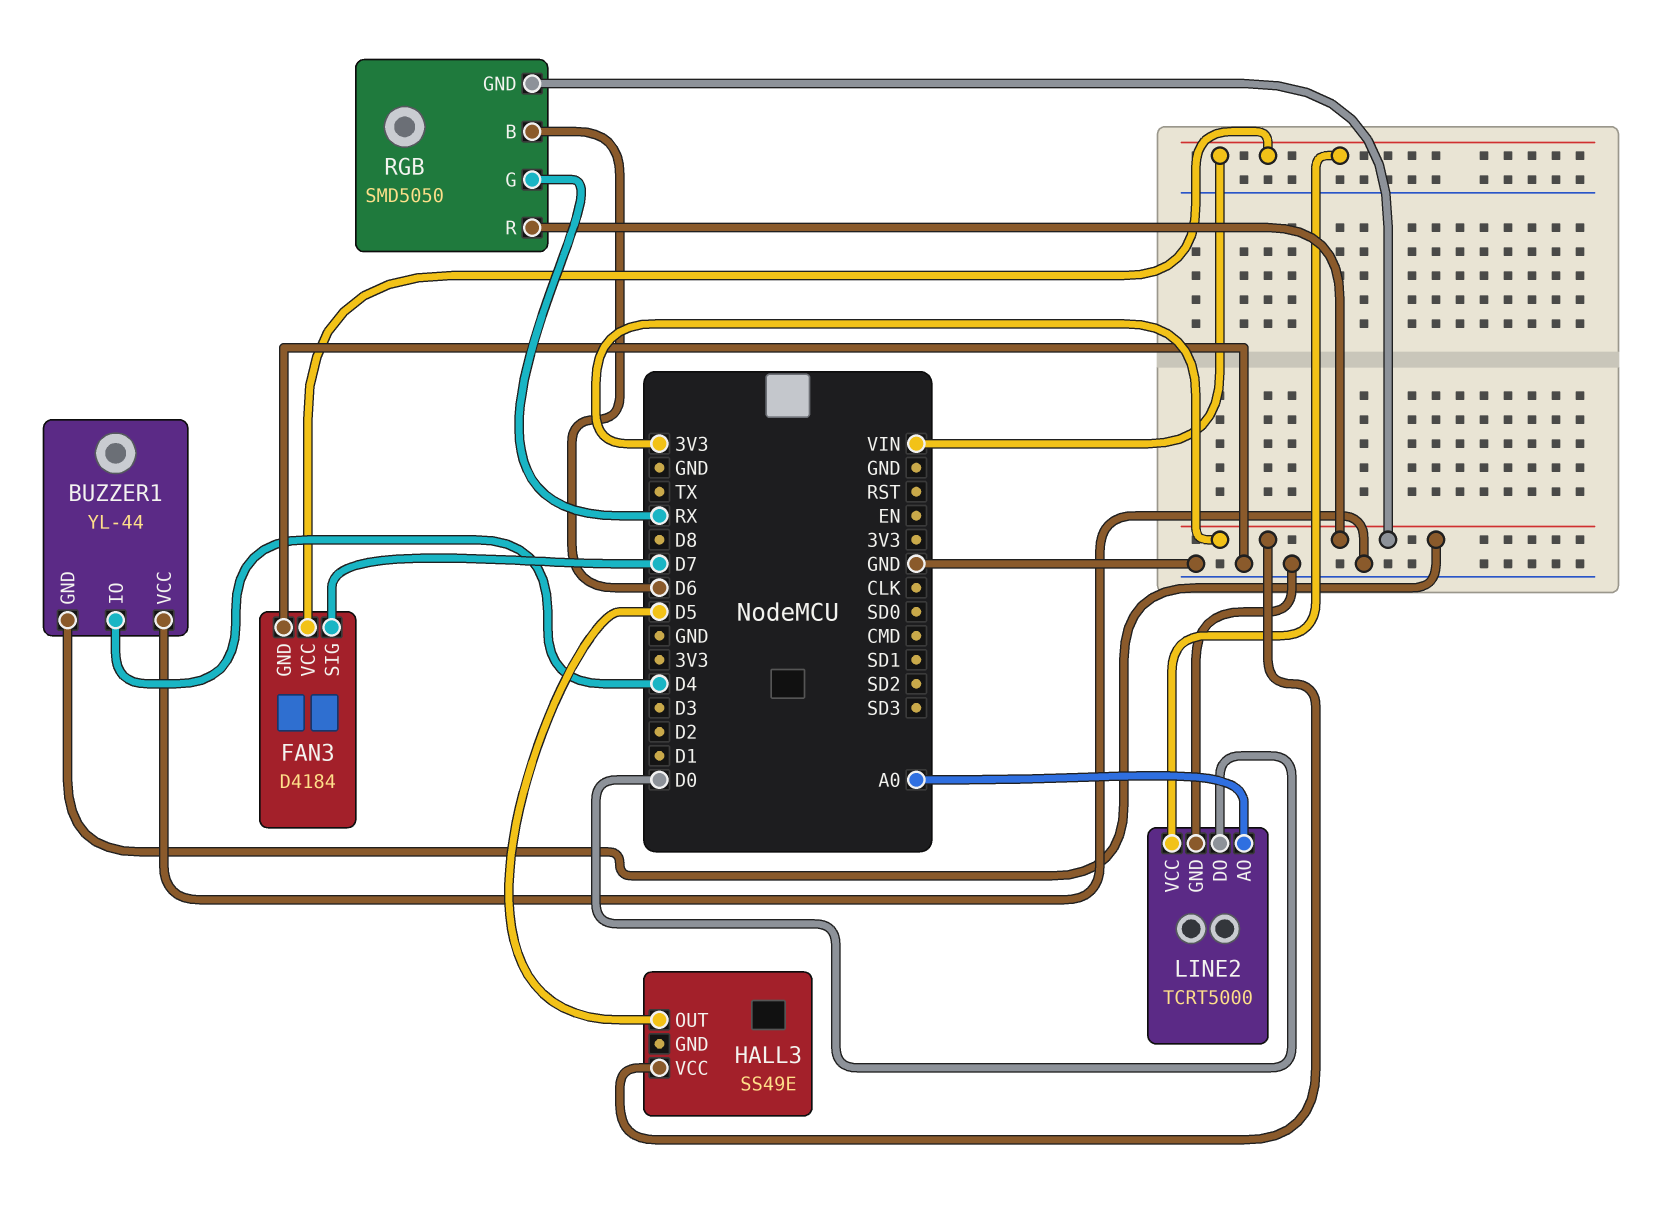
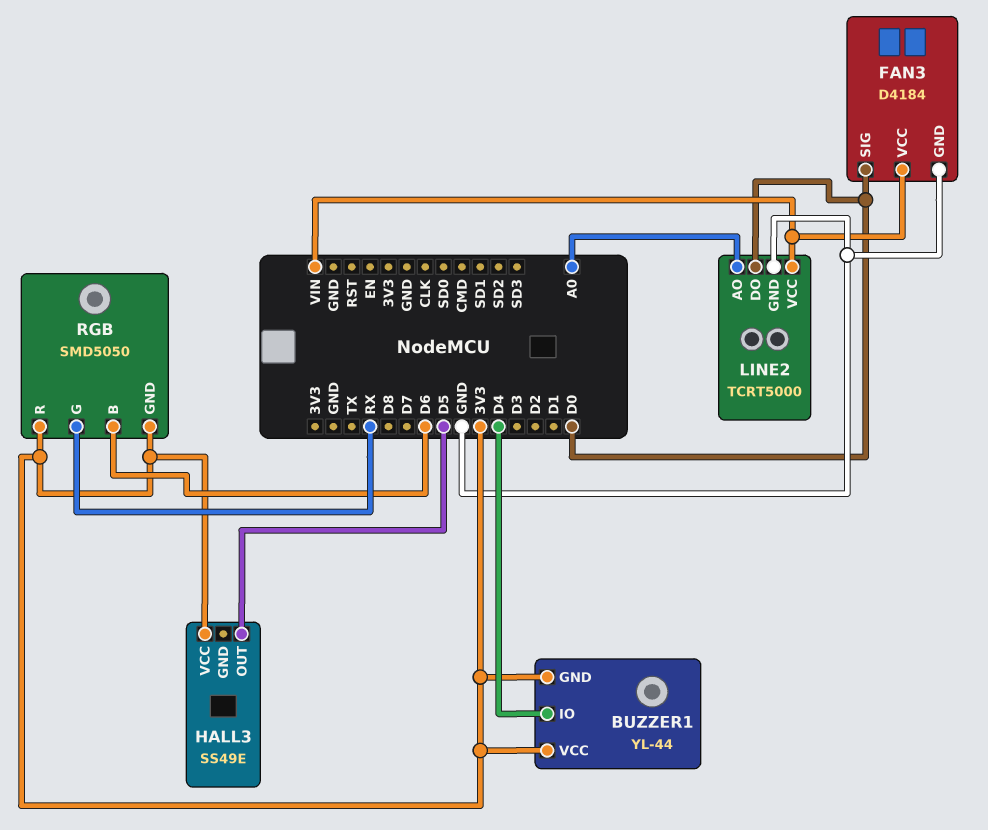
BUZZER1 pin VCC: GND -> 3V3
FAN3 pin SIG: D7 -> D0

